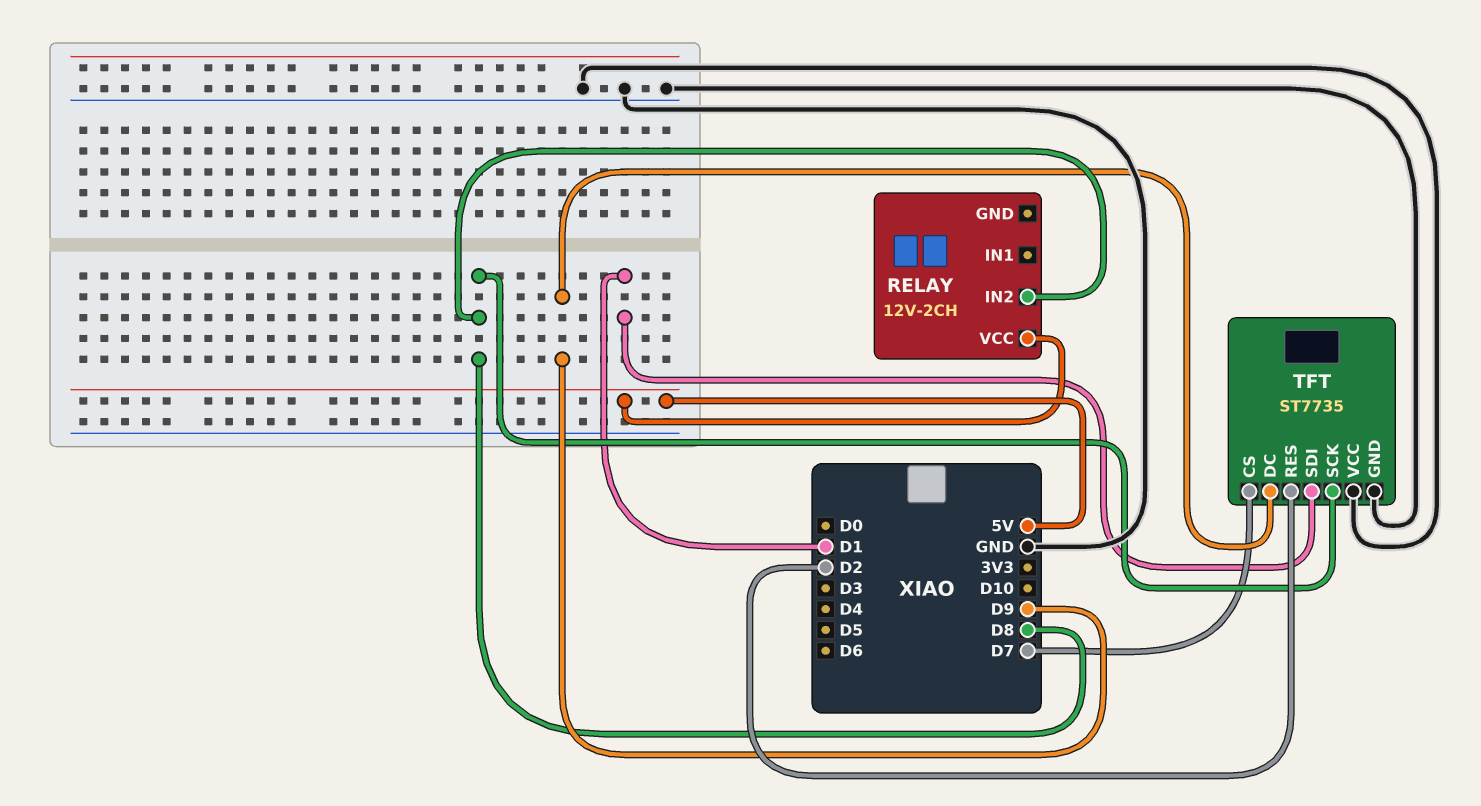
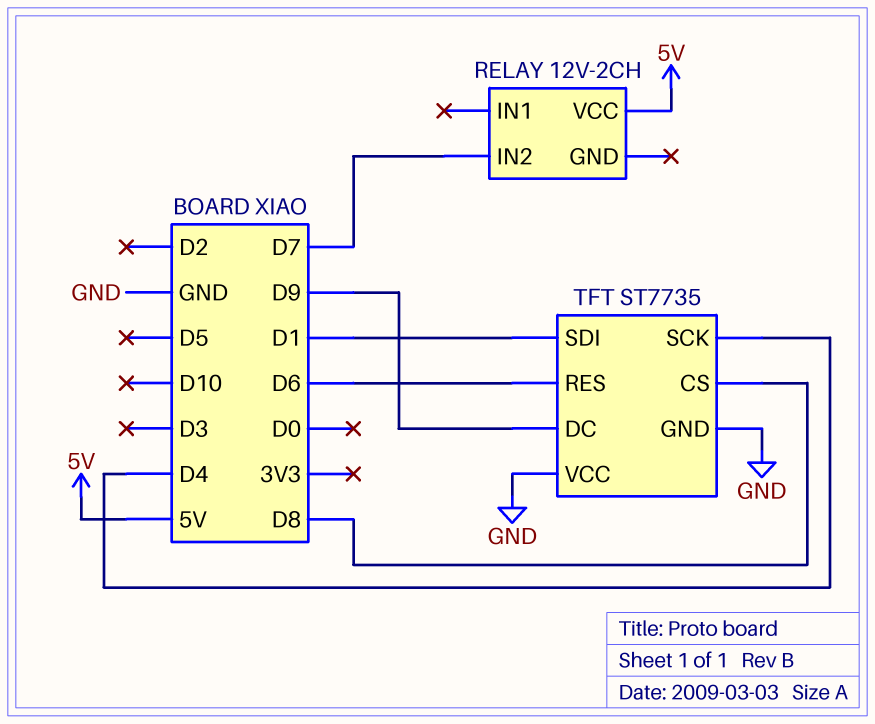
RELAY pin IN2: D8 -> D7
TFT pin CS: D7 -> D8
TFT pin RES: D2 -> D6
TFT pin SCK: D8 -> D4

